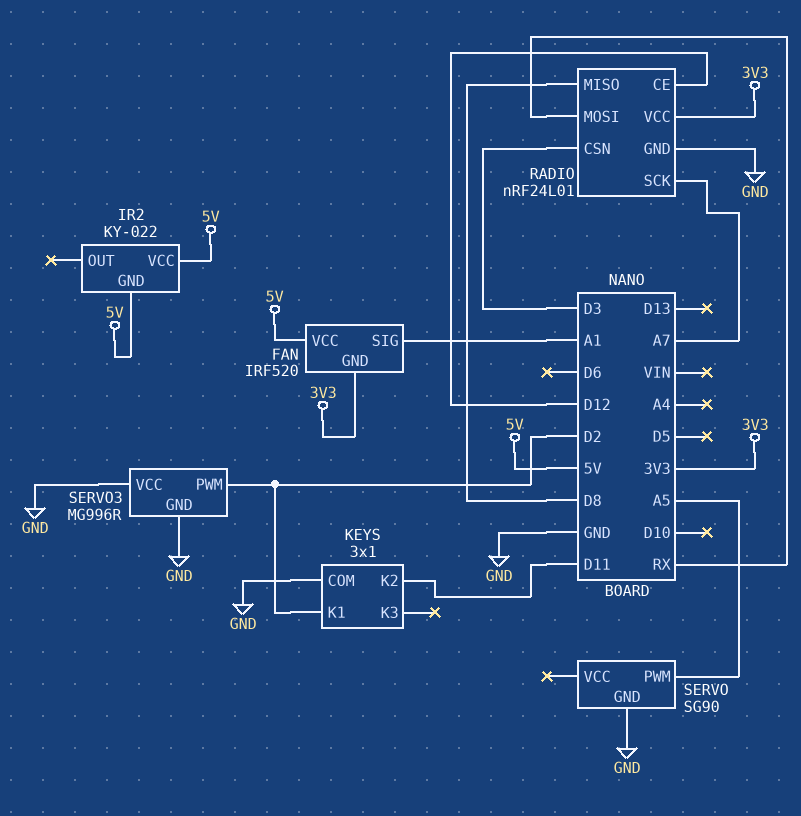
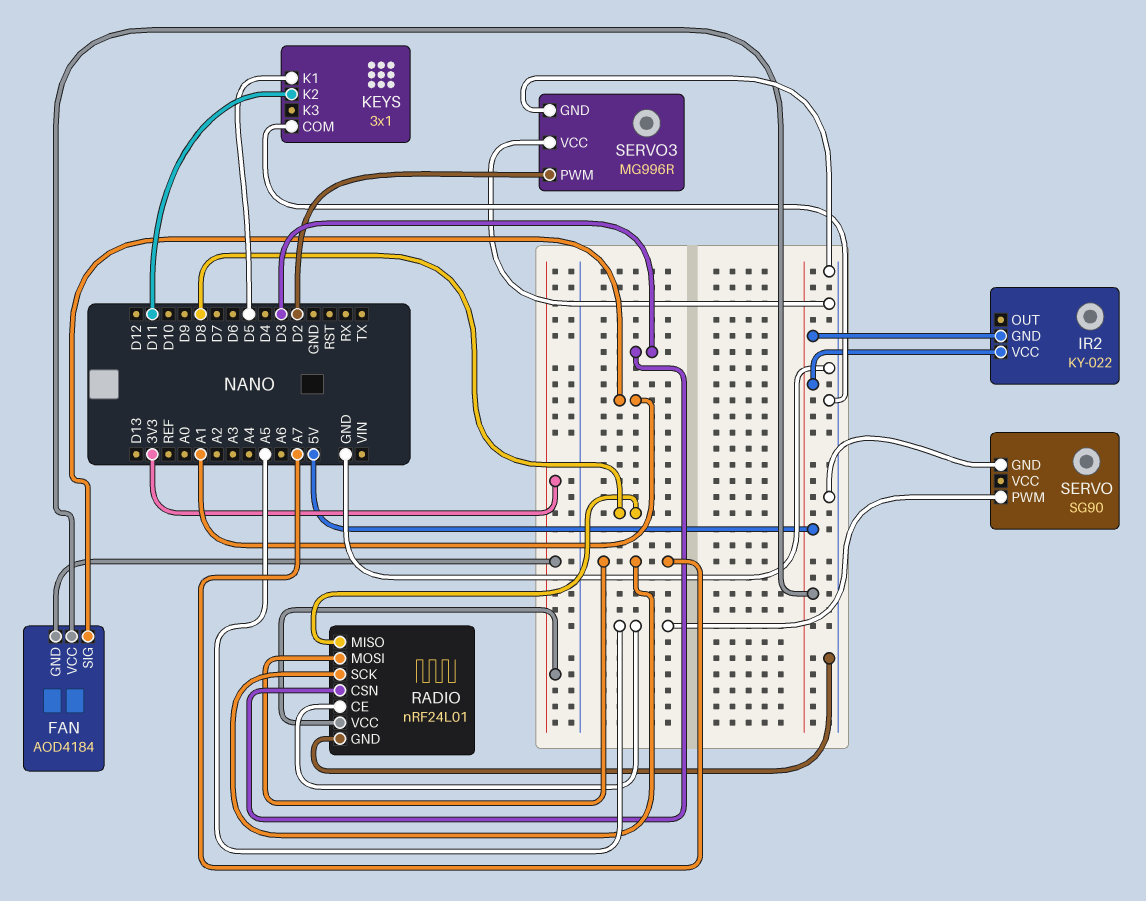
FAN: IRF520 -> AOD4184
KEYS pin K1: D2 -> D5
RADIO pin CE: D12 -> A5
RADIO pin MOSI: RX -> A7

